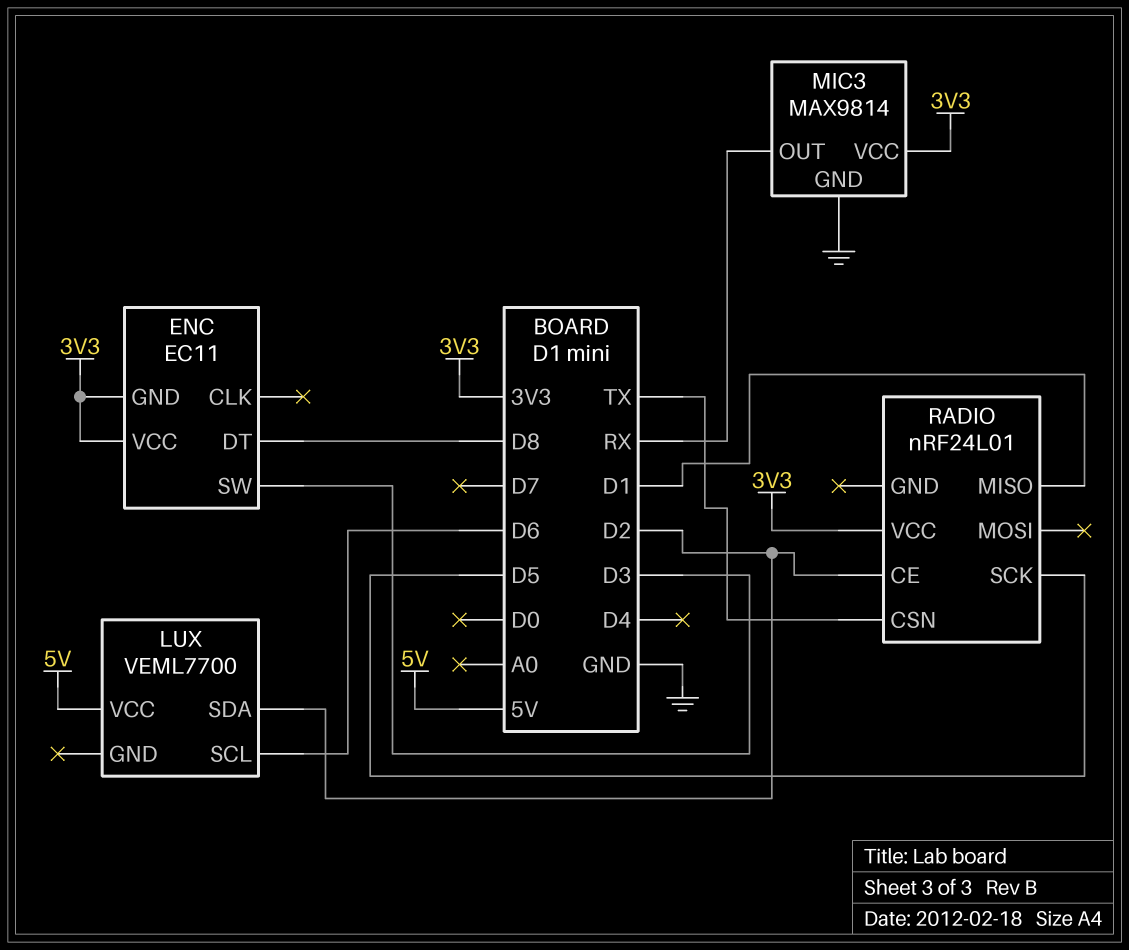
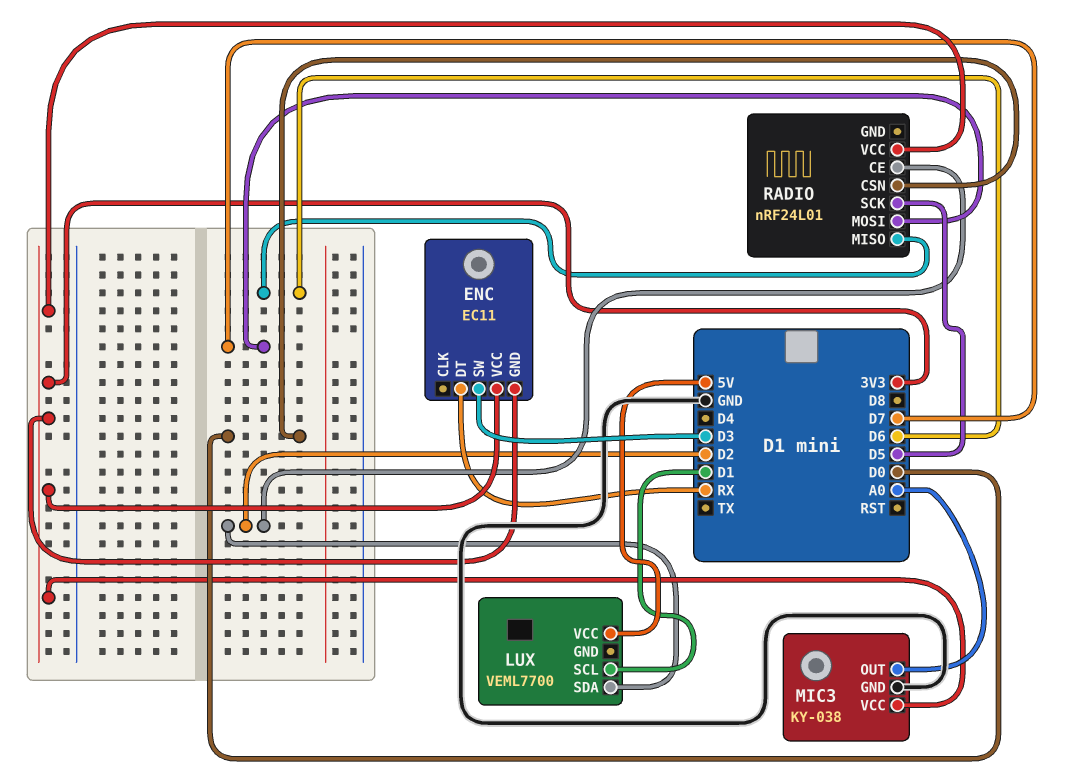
ENC pin DT: D8 -> RX
LUX pin SCL: D6 -> D1
MIC3: MAX9814 -> KY-038
MIC3 pin OUT: RX -> A0
RADIO pin CSN: TX -> D0
RADIO pin MISO: D1 -> D6
RADIO pin MOSI: none -> D7

